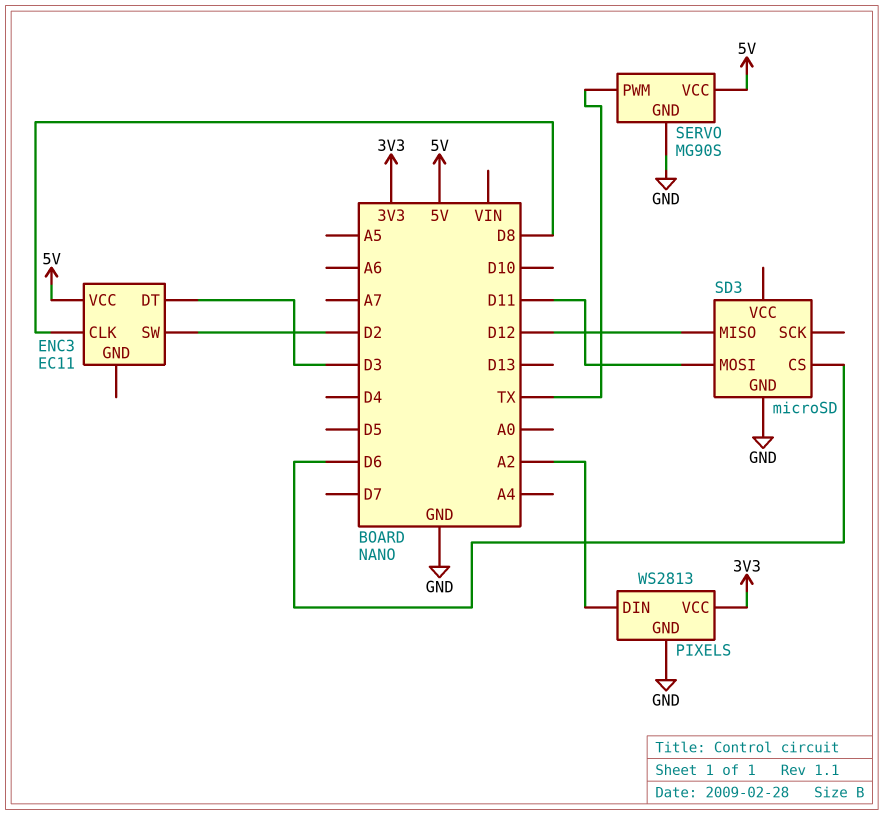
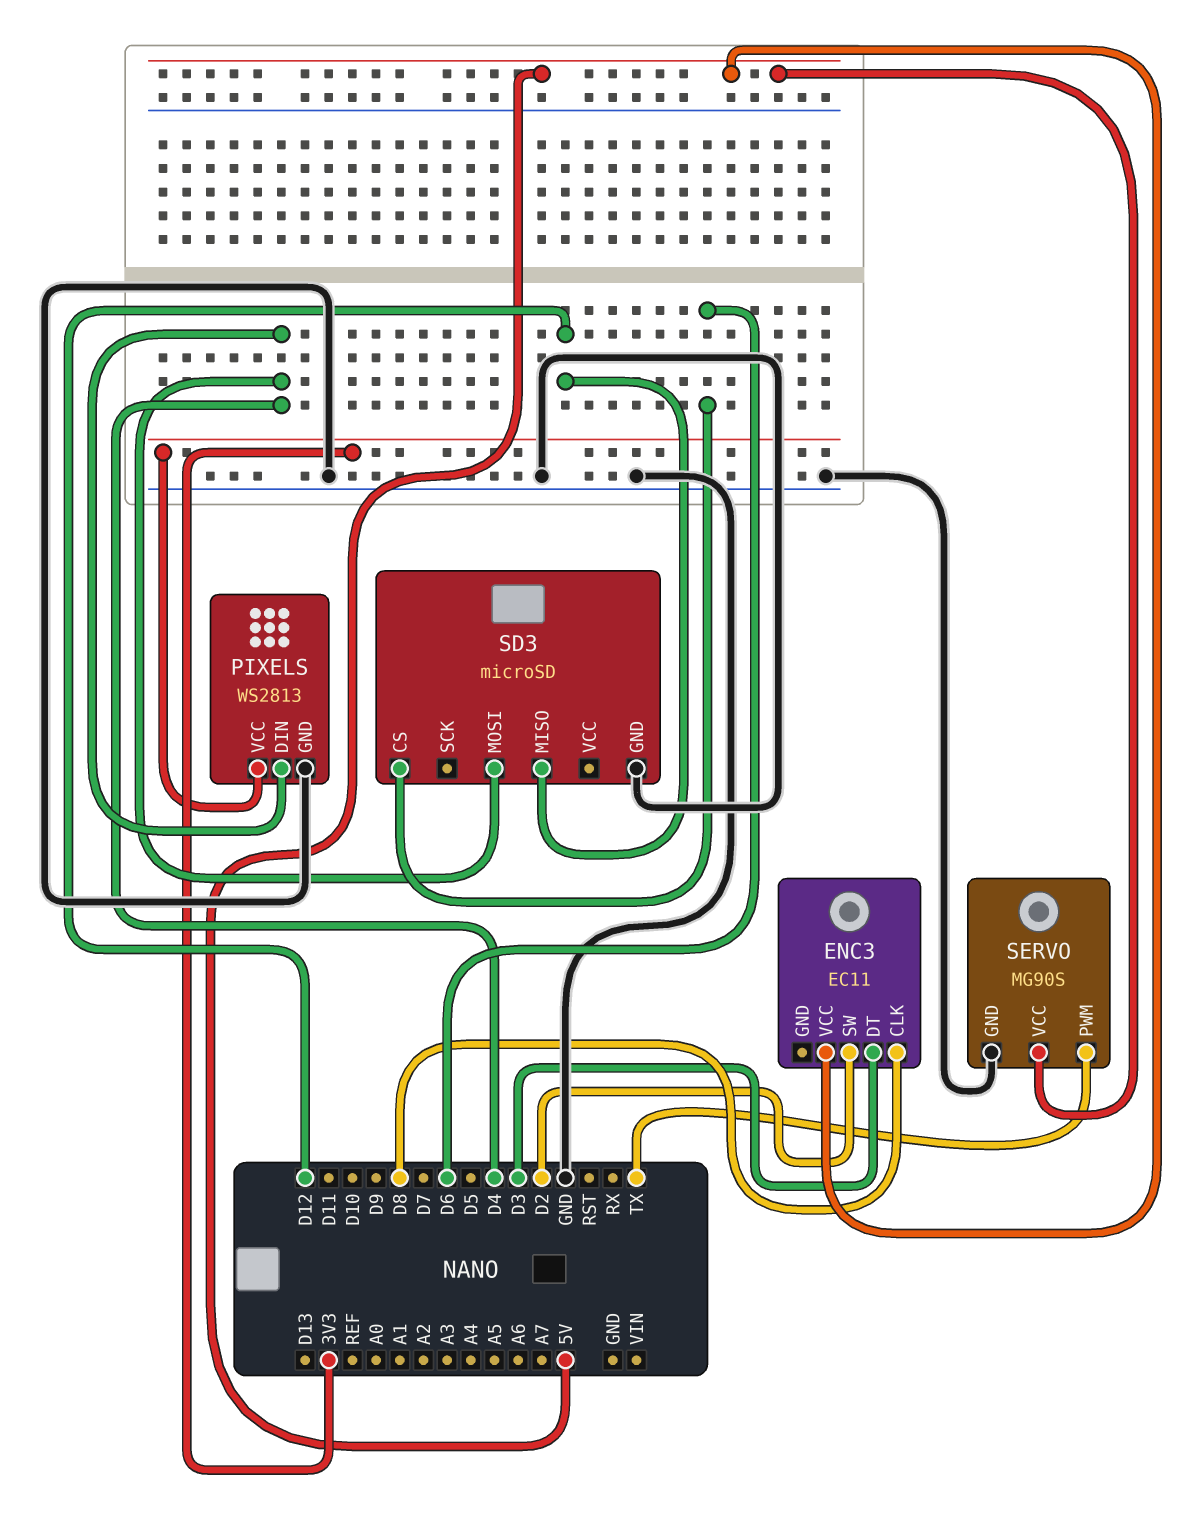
PIXELS pin DIN: A2 -> D4
SD3 pin MOSI: D11 -> D4

